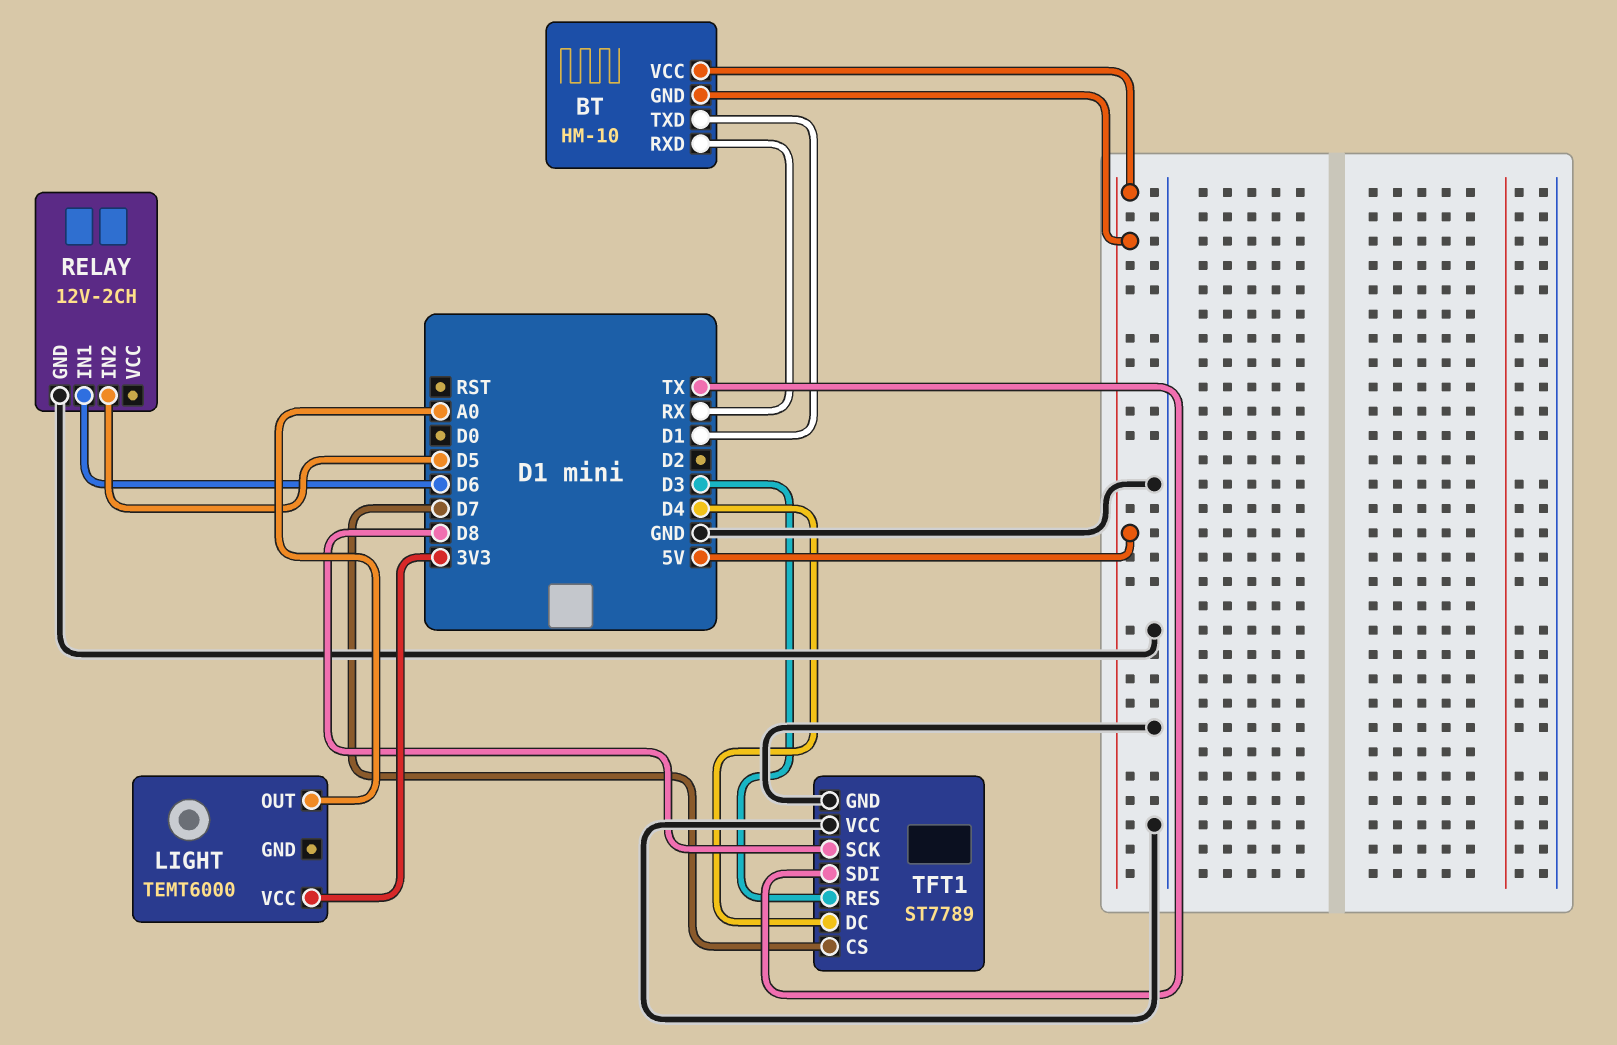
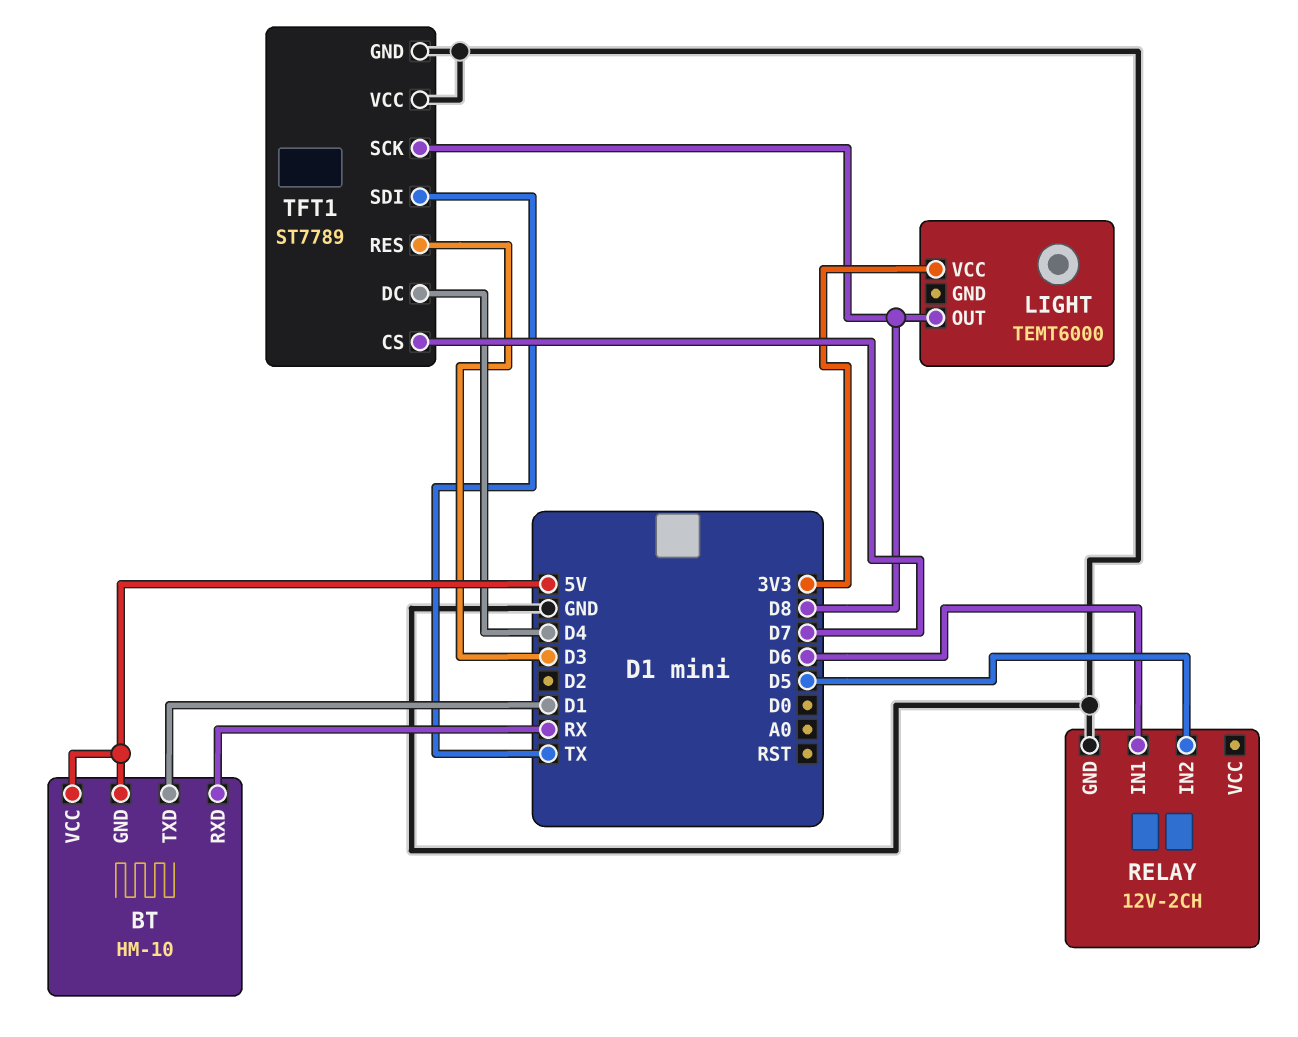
LIGHT pin OUT: A0 -> D8

